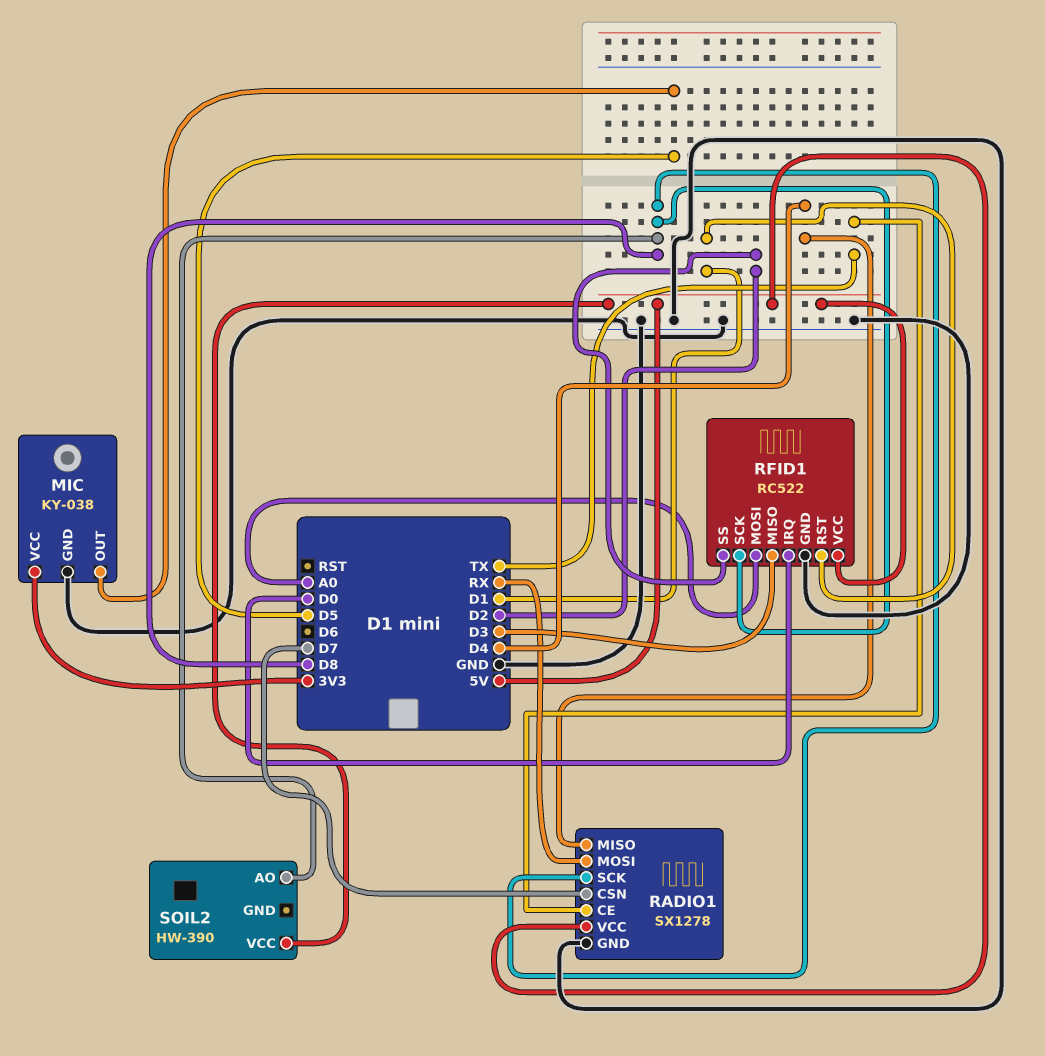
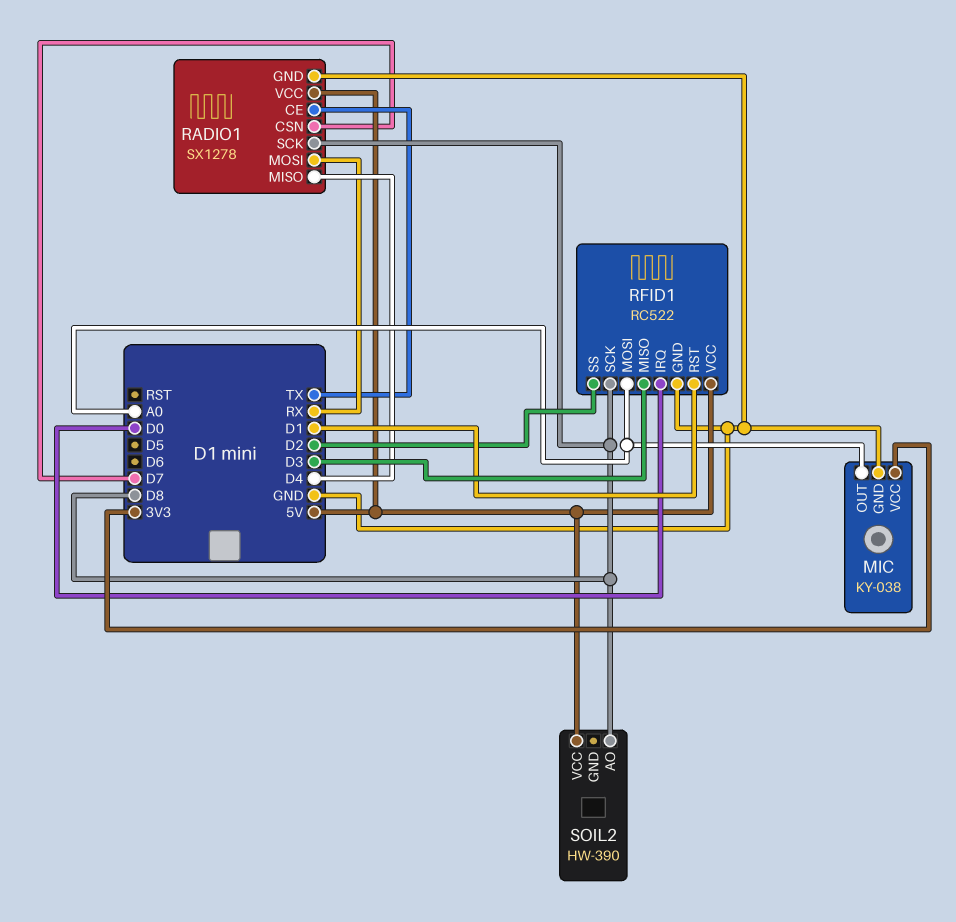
MIC pin OUT: D5 -> A0

